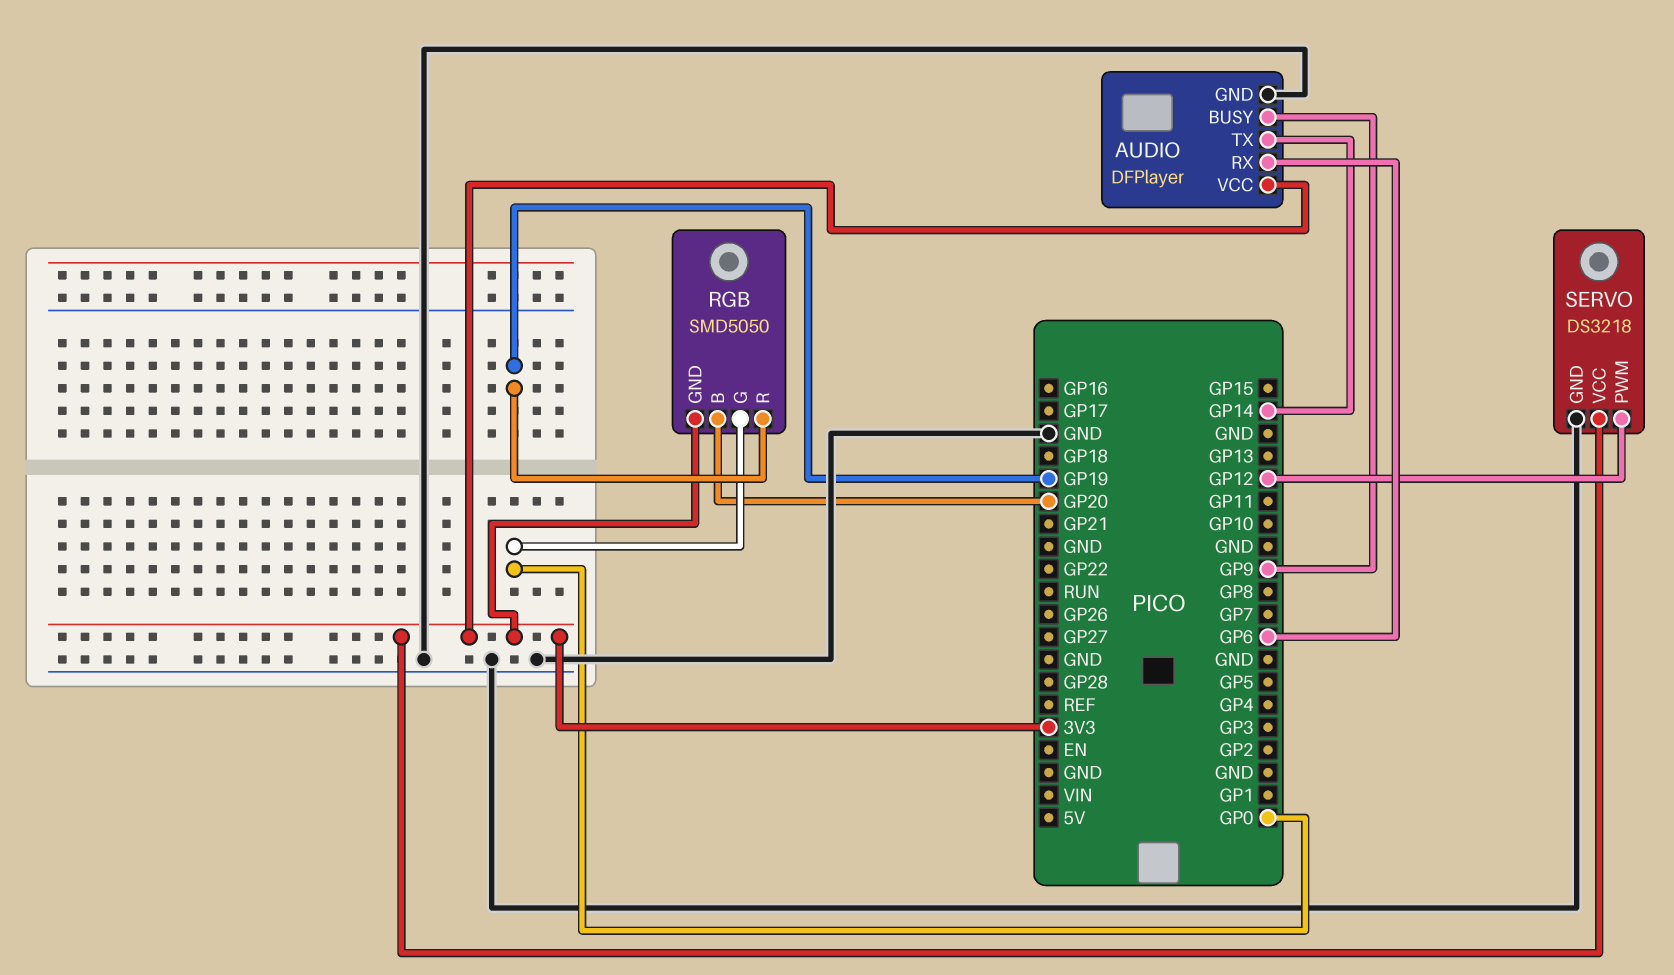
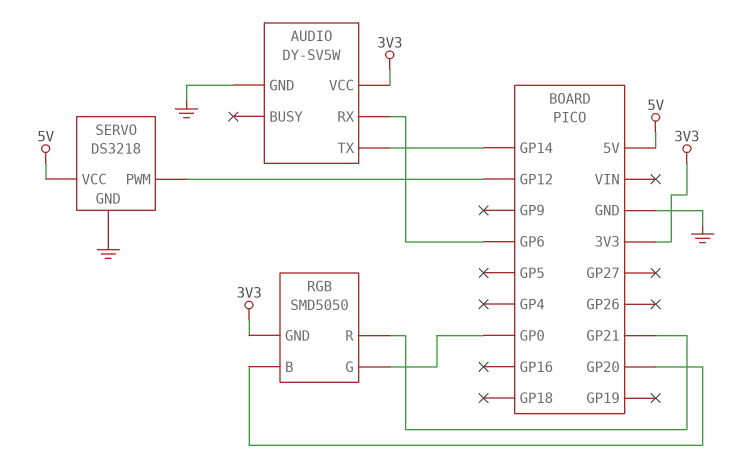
AUDIO: DFPlayer -> DY-SV5W
AUDIO pin BUSY: GP9 -> none
RGB pin R: GP19 -> GP21
SERVO pin VCC: 3V3 -> 5V

